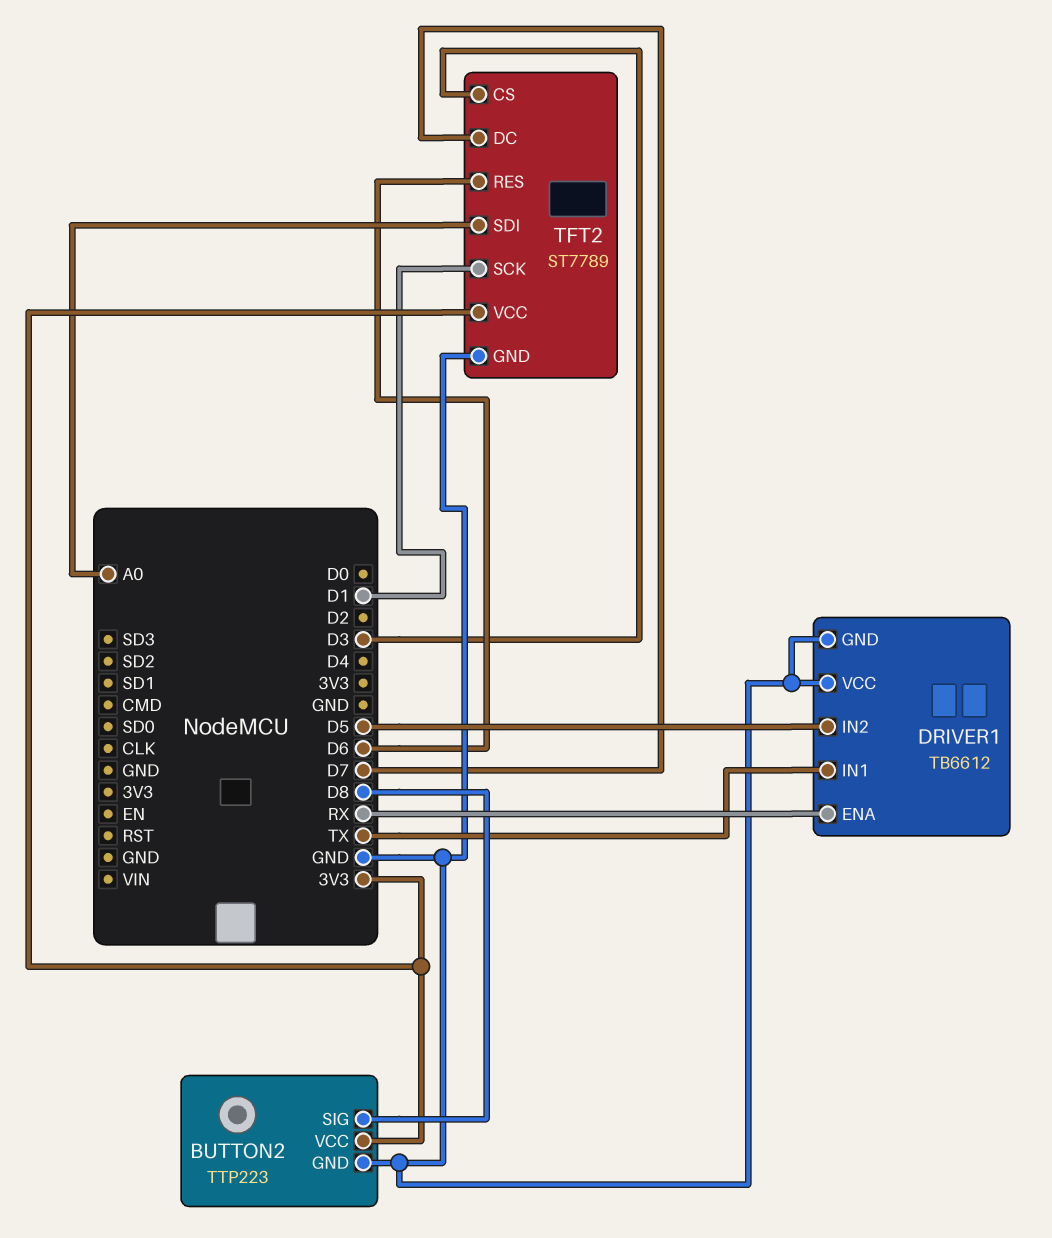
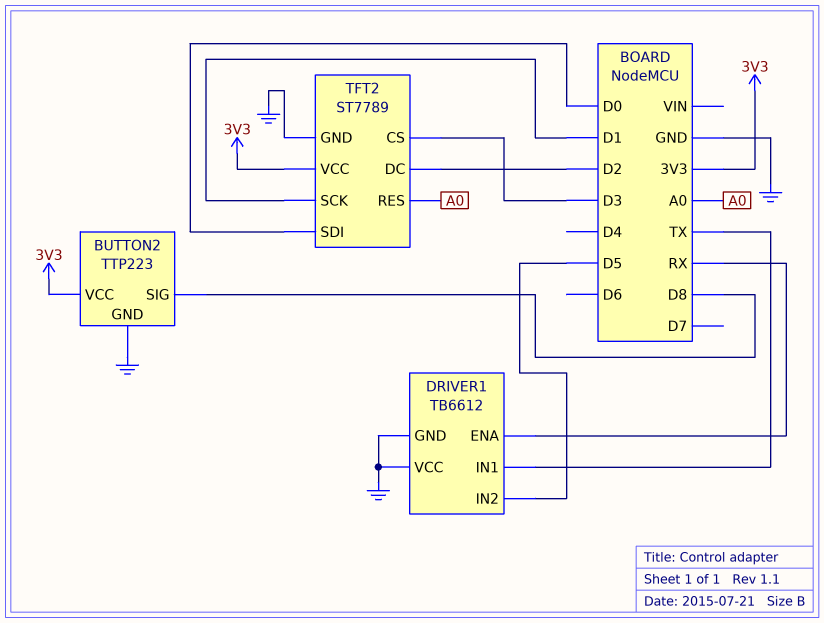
TFT2 pin DC: D7 -> D2
TFT2 pin RES: D6 -> A0
TFT2 pin SDI: A0 -> D0

